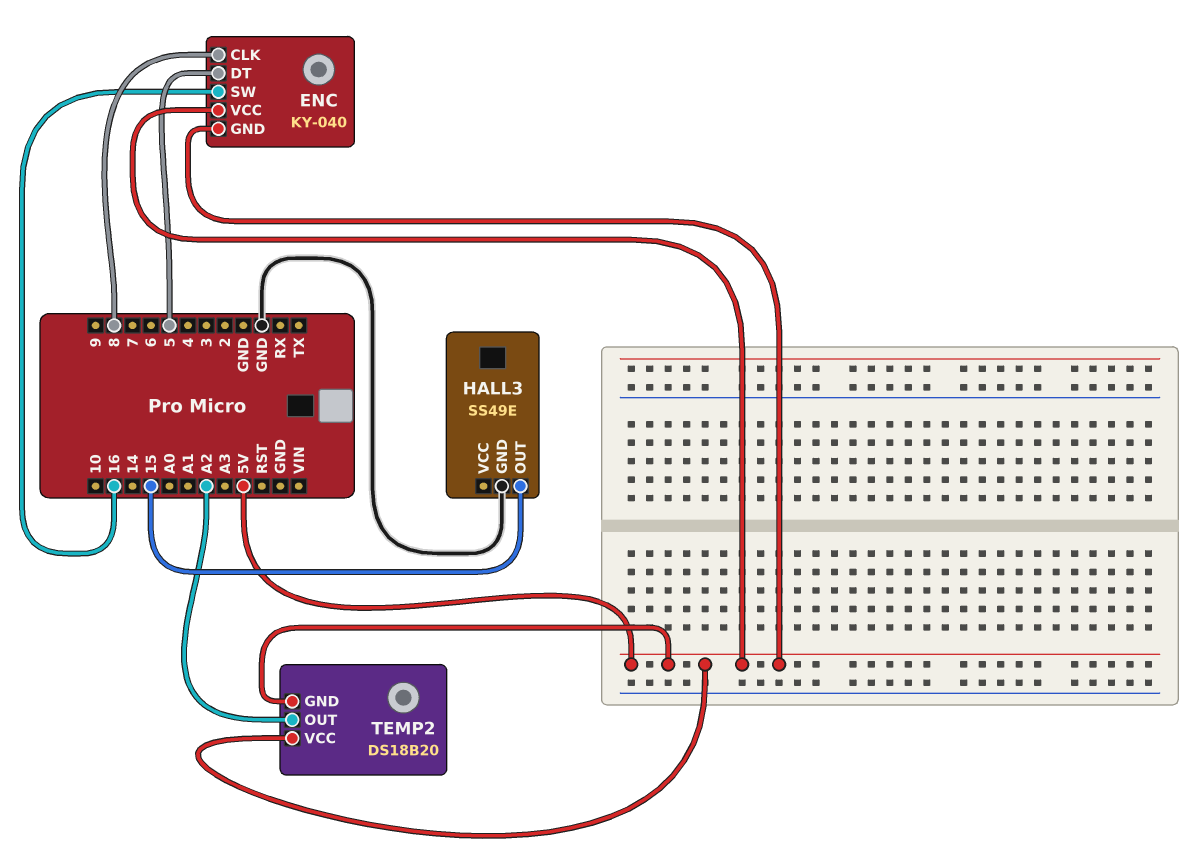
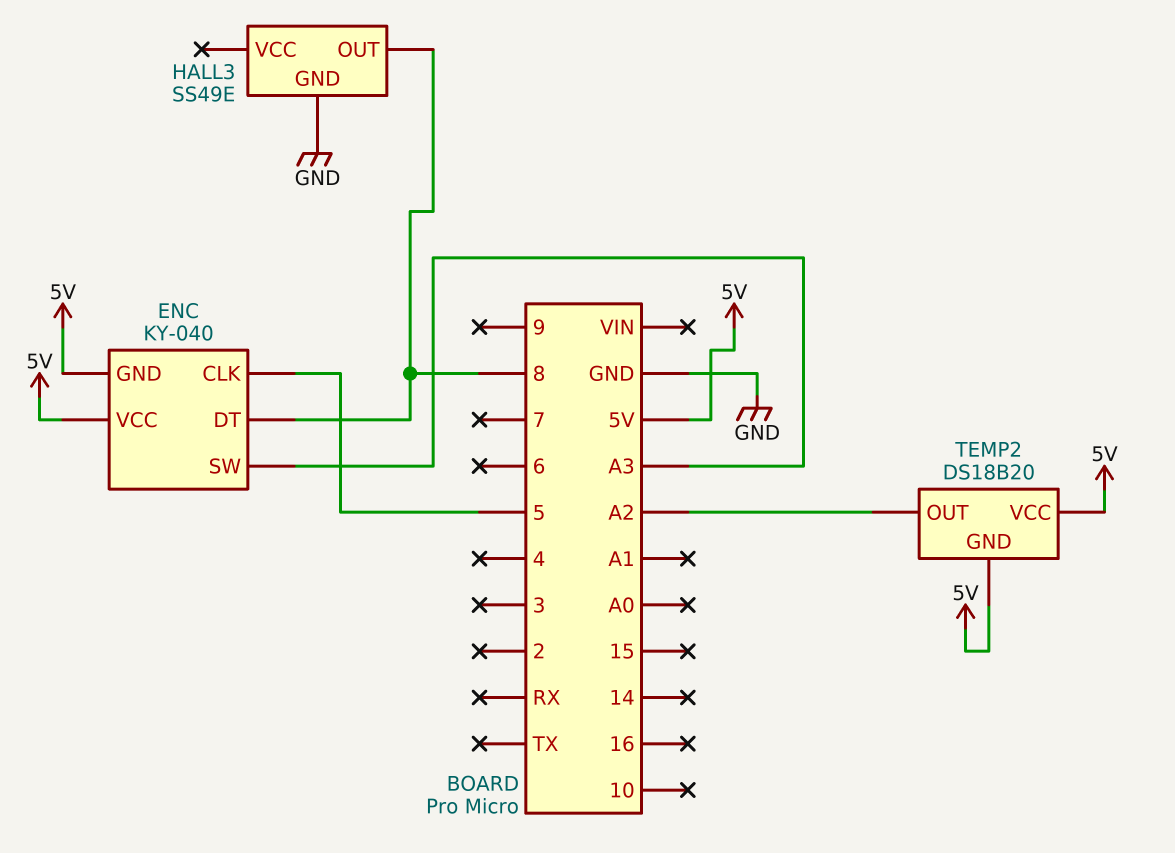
ENC pin CLK: 8 -> 5
ENC pin DT: 5 -> 8
ENC pin SW: 16 -> A3
HALL3 pin OUT: 15 -> 8

